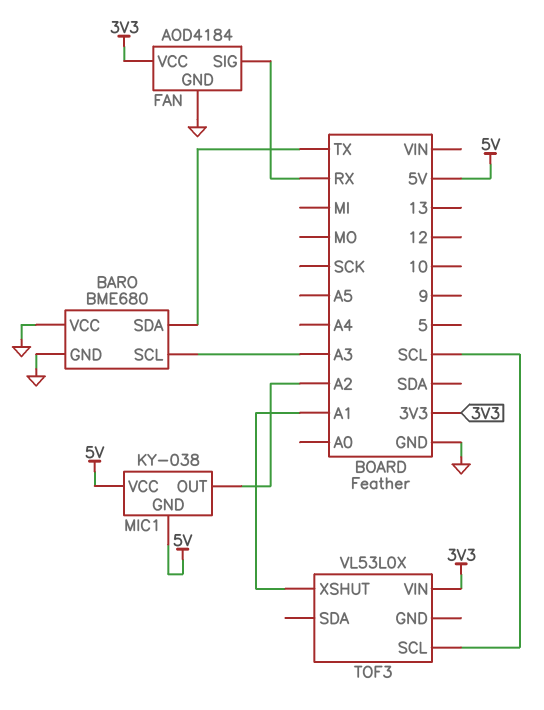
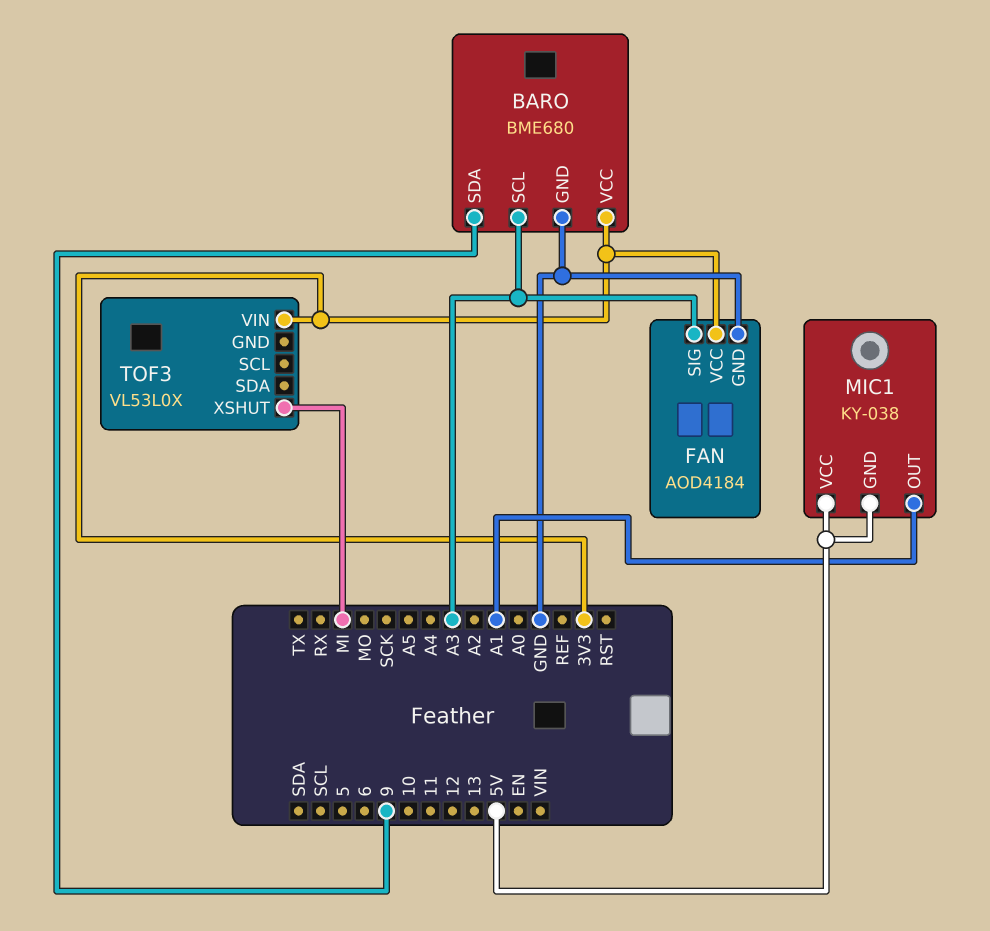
BARO pin SDA: TX -> 9
BARO pin VCC: GND -> 3V3
FAN pin SIG: RX -> A3
MIC1 pin OUT: A2 -> A1
TOF3 pin SCL: SCL -> none
TOF3 pin XSHUT: A1 -> MI

